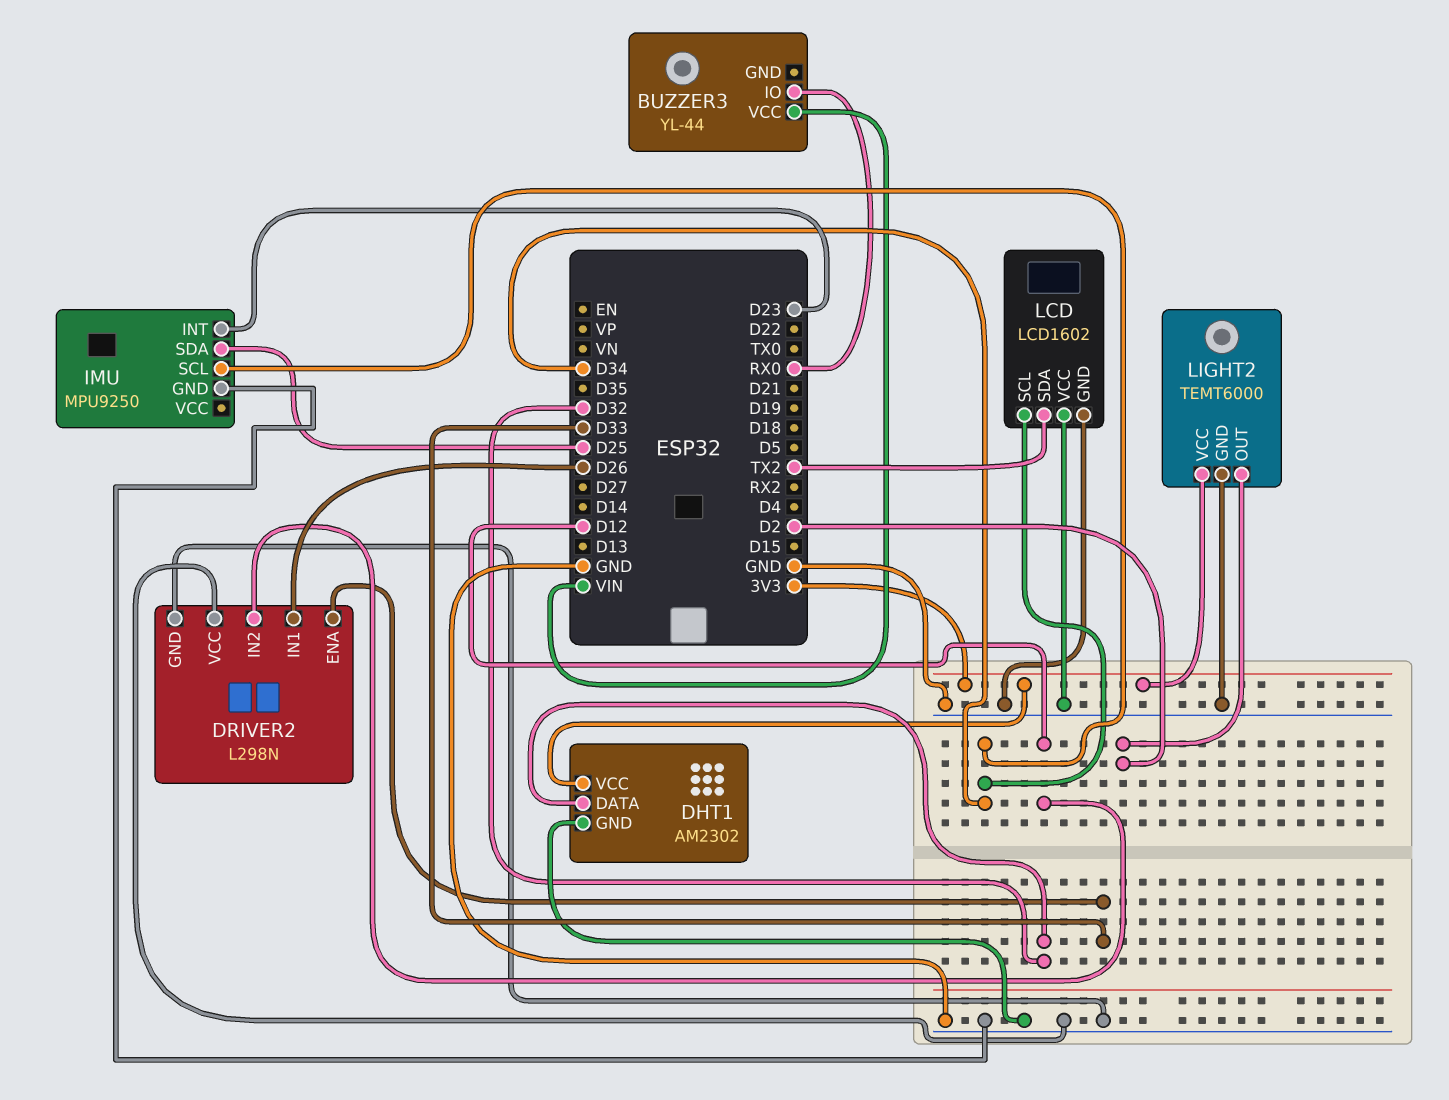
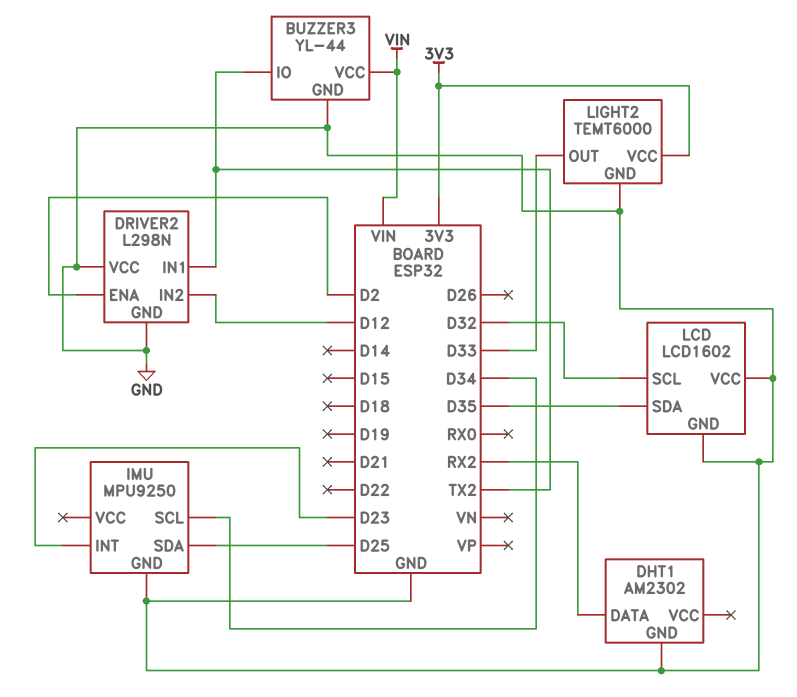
BUZZER3 pin GND: none -> GND
BUZZER3 pin IO: RX0 -> TX2
DHT1 pin DATA: D32 -> RX2
DHT1 pin VCC: 3V3 -> none
DRIVER2 pin ENA: D33 -> D2
DRIVER2 pin IN1: D26 -> TX2
LCD pin SCL: D34 -> D32
LCD pin SDA: TX2 -> D35
LIGHT2 pin OUT: D2 -> D33

